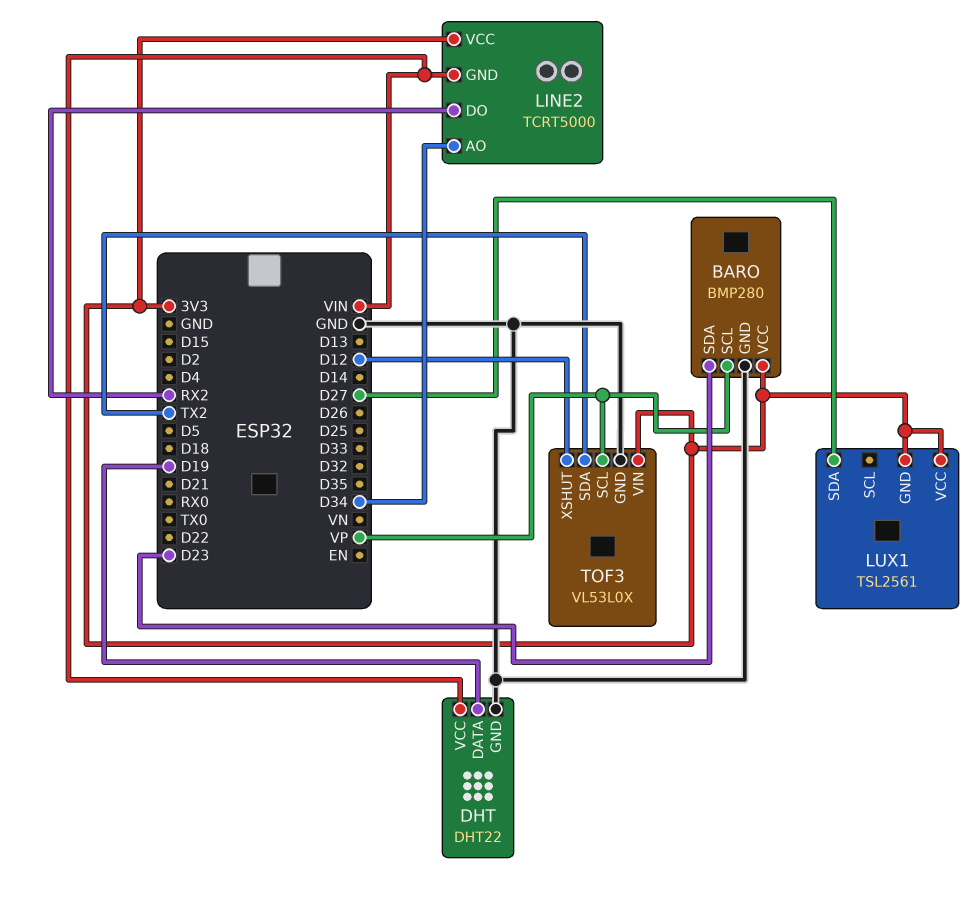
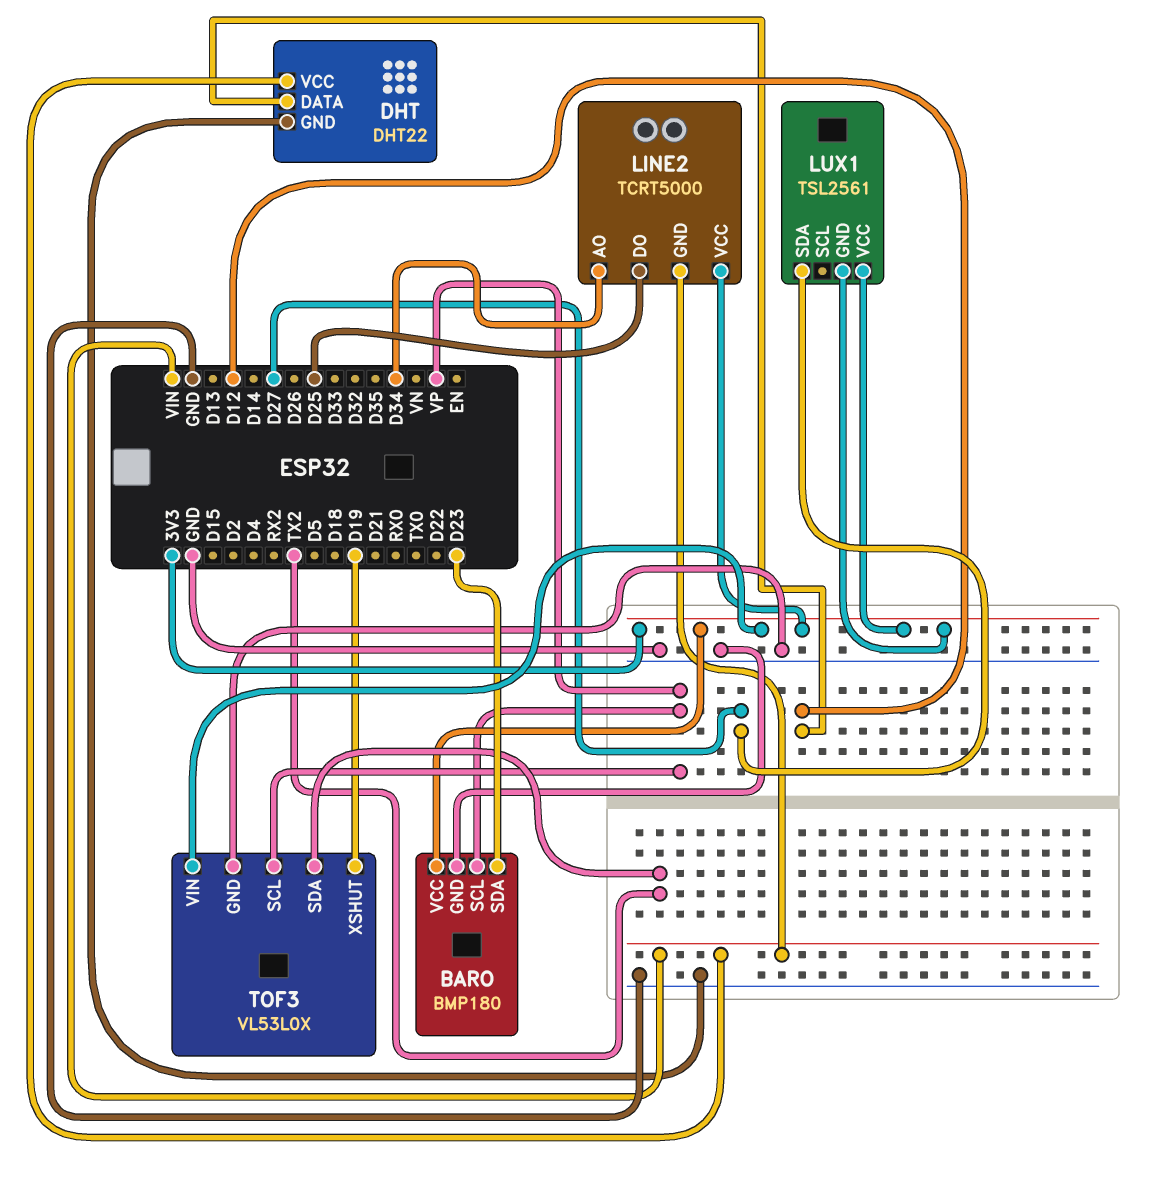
BARO: BMP280 -> BMP180
DHT pin DATA: D19 -> D12
LINE2 pin DO: RX2 -> D25
TOF3 pin XSHUT: D12 -> D19

